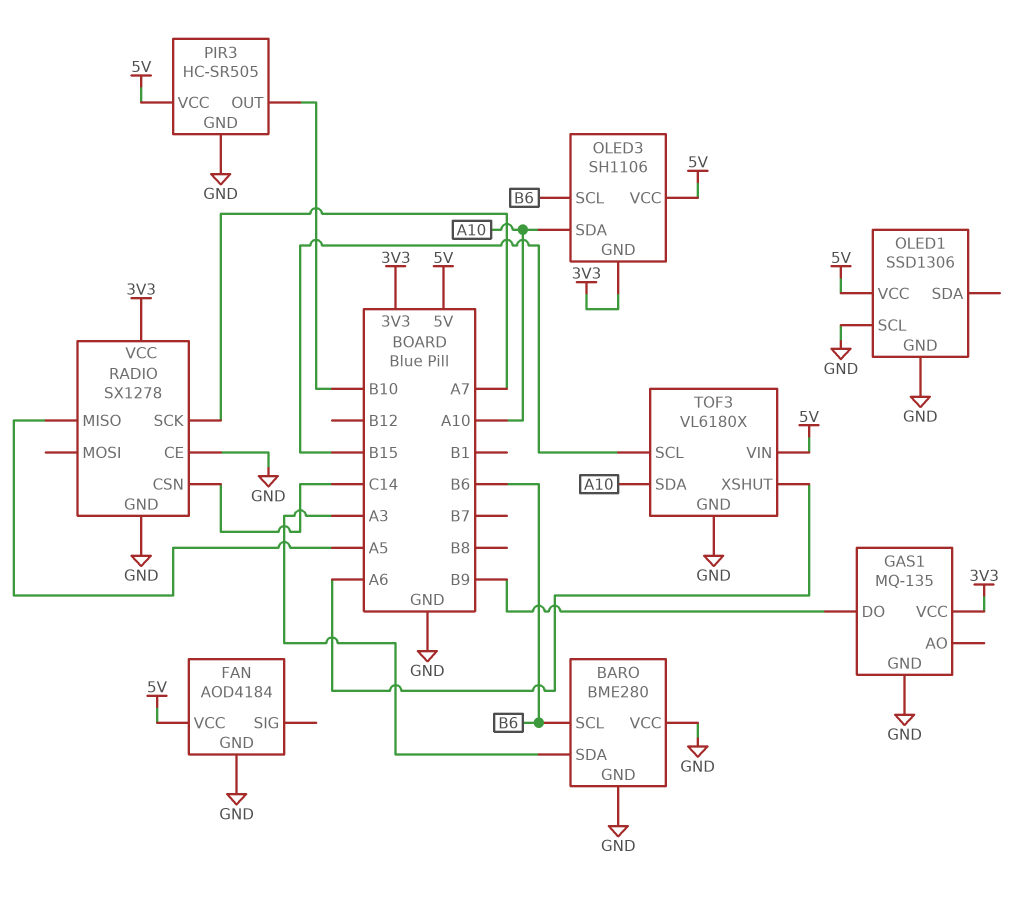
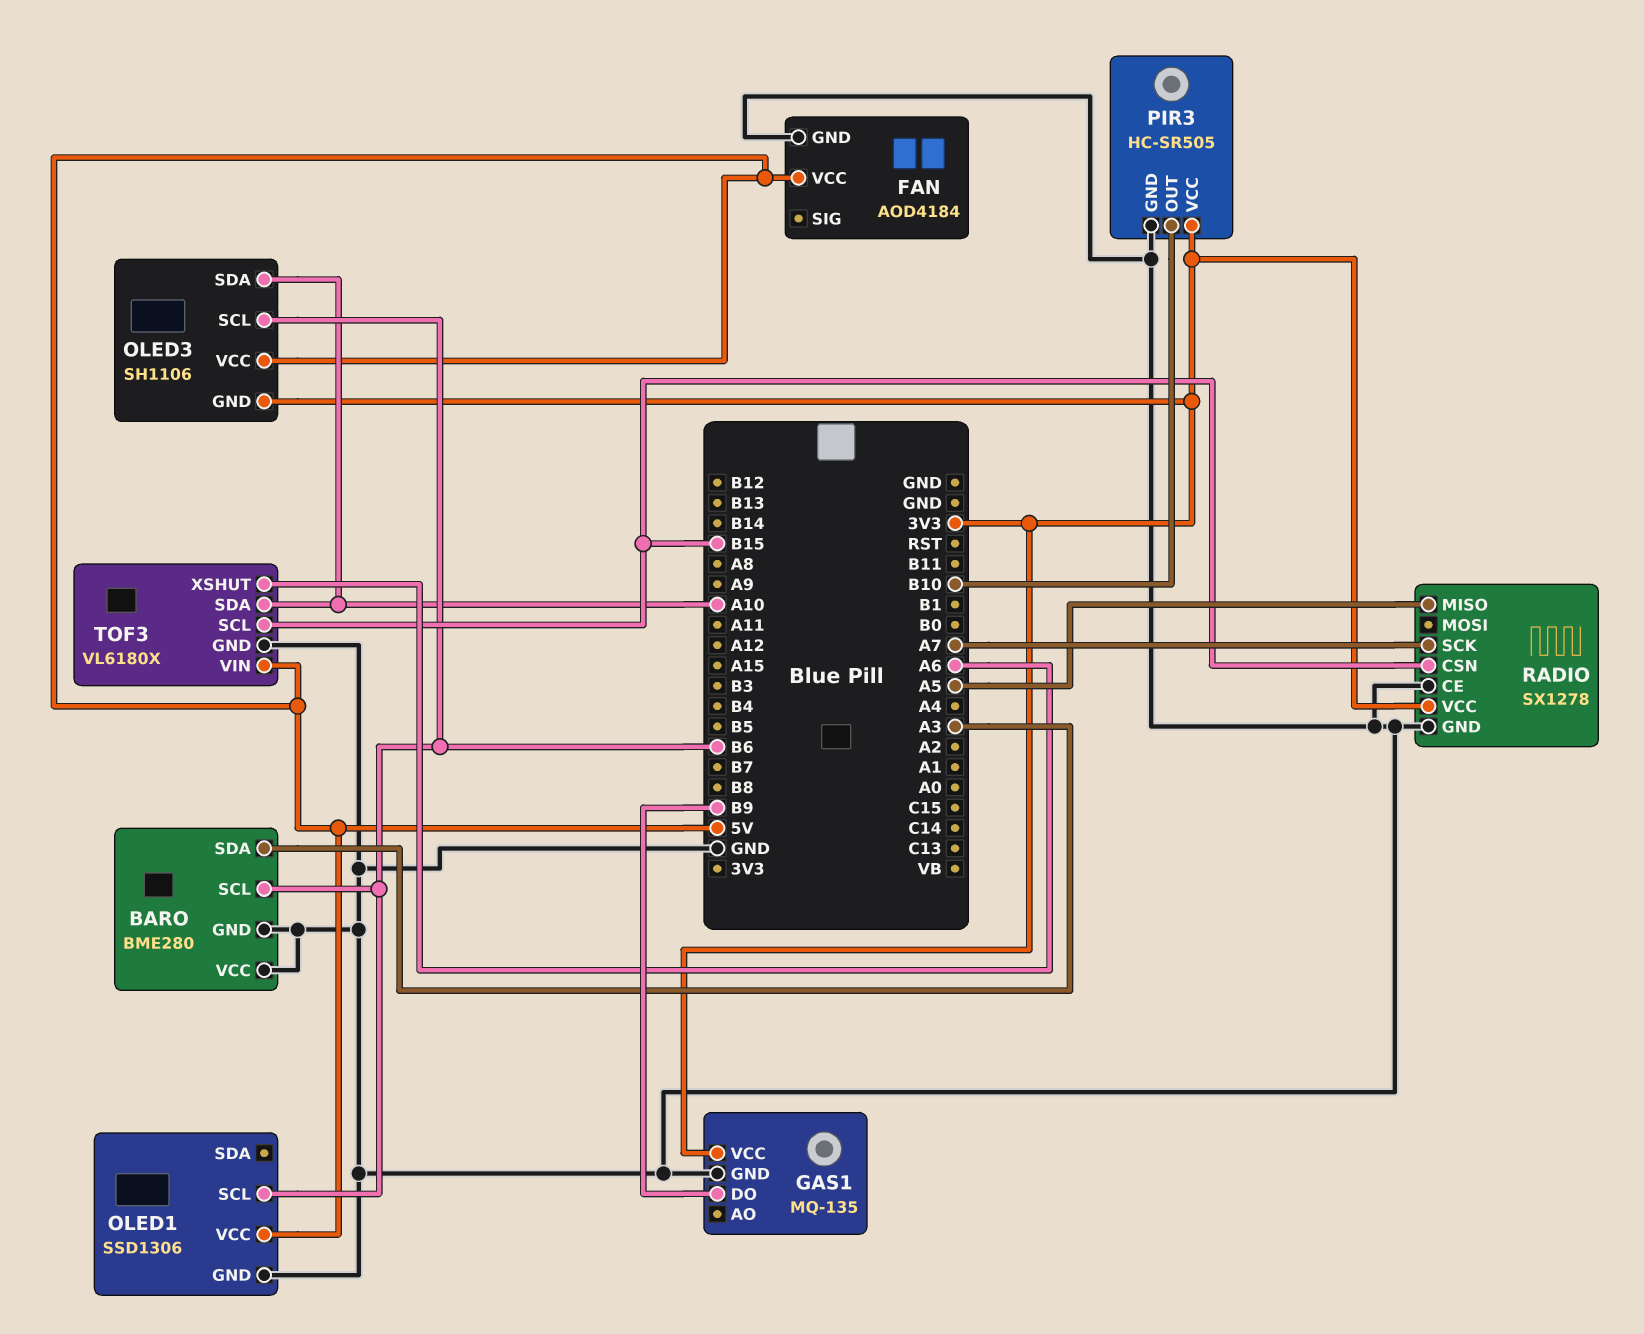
OLED1 pin SCL: GND -> B6
PIR3 pin VCC: 5V -> 3V3
RADIO pin CSN: C14 -> B15

